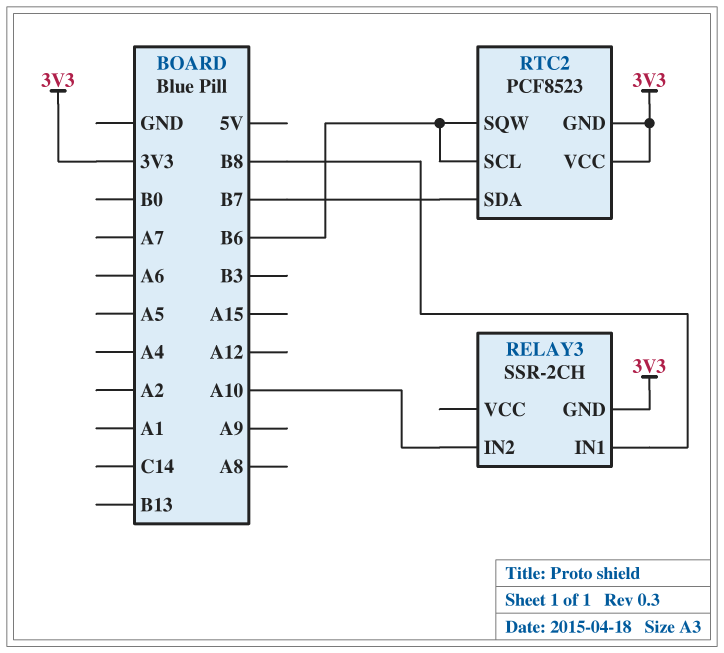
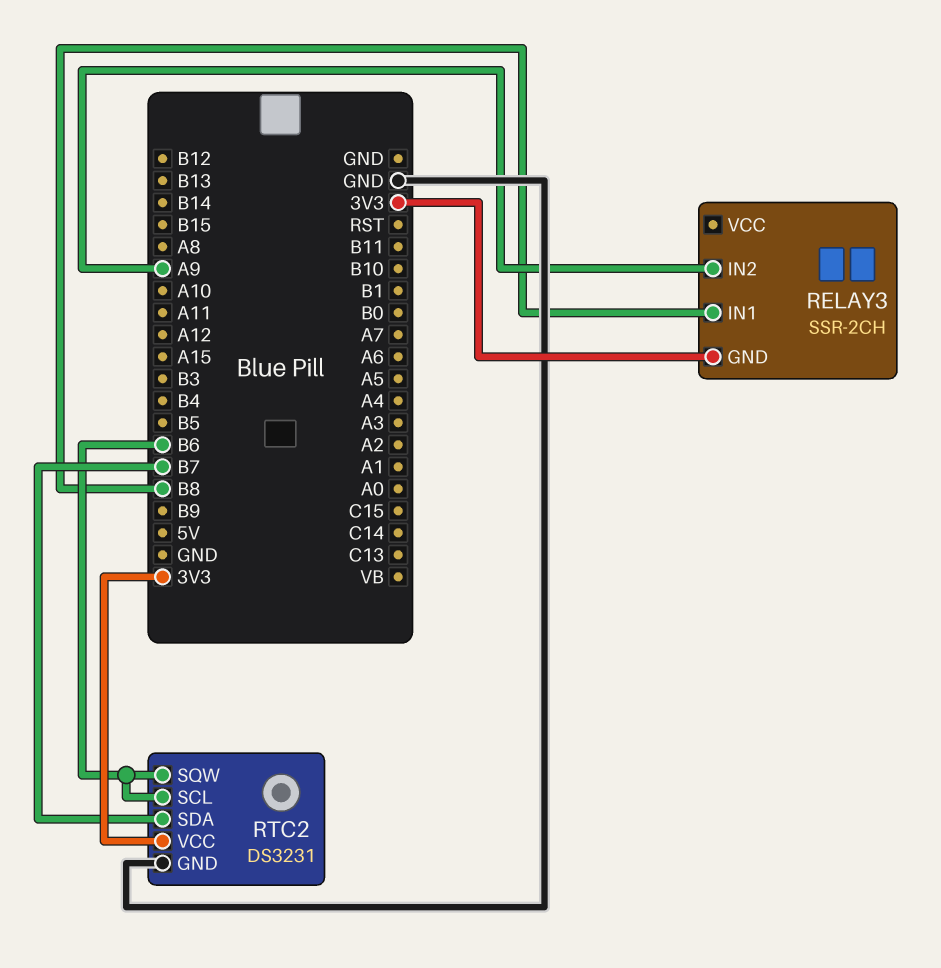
RELAY3 pin IN2: A10 -> A9
RTC2: PCF8523 -> DS3231
RTC2 pin GND: 3V3 -> GND

